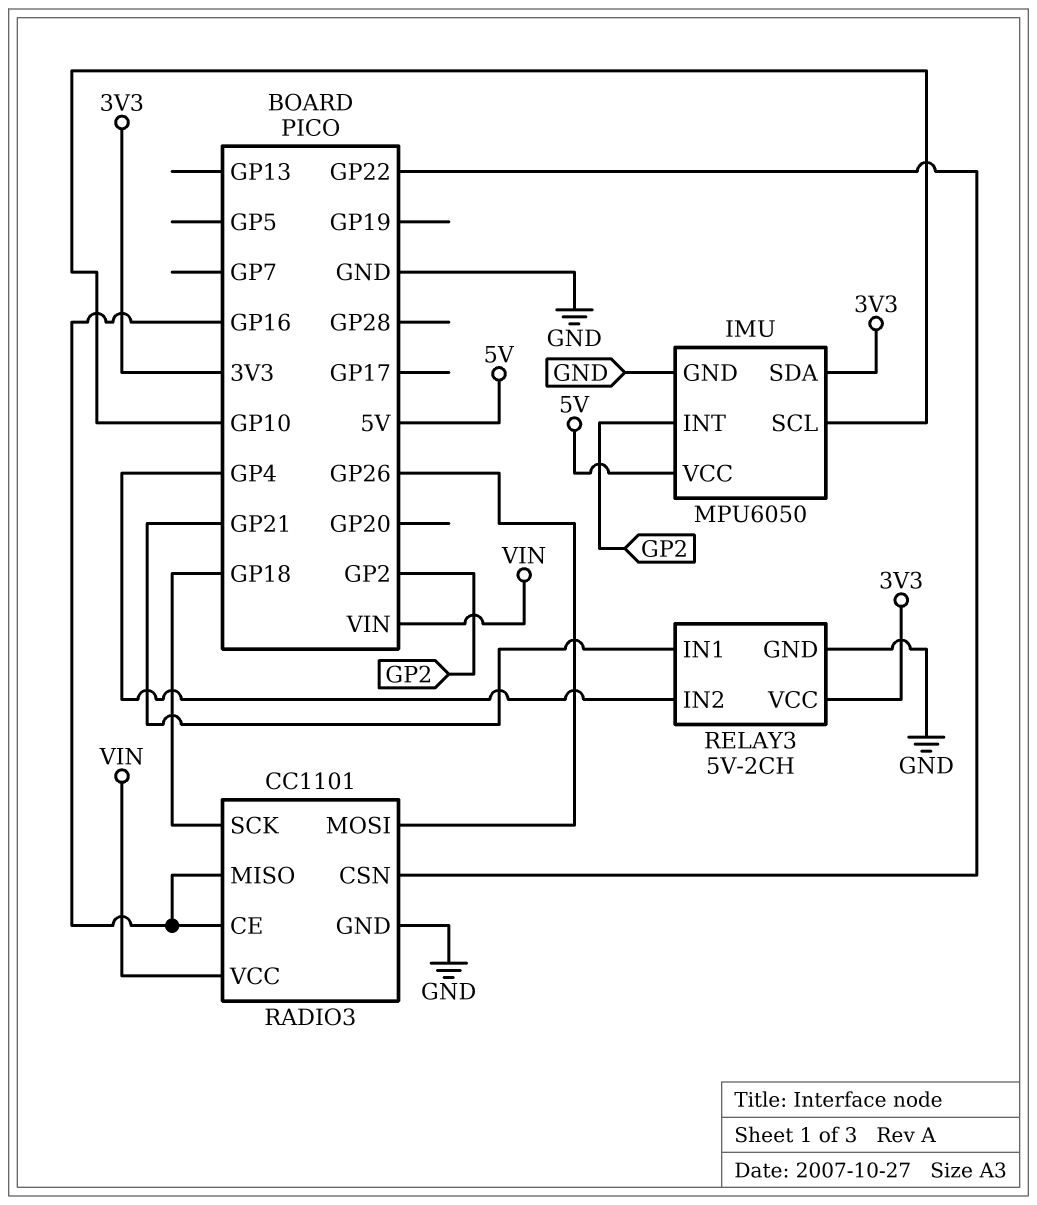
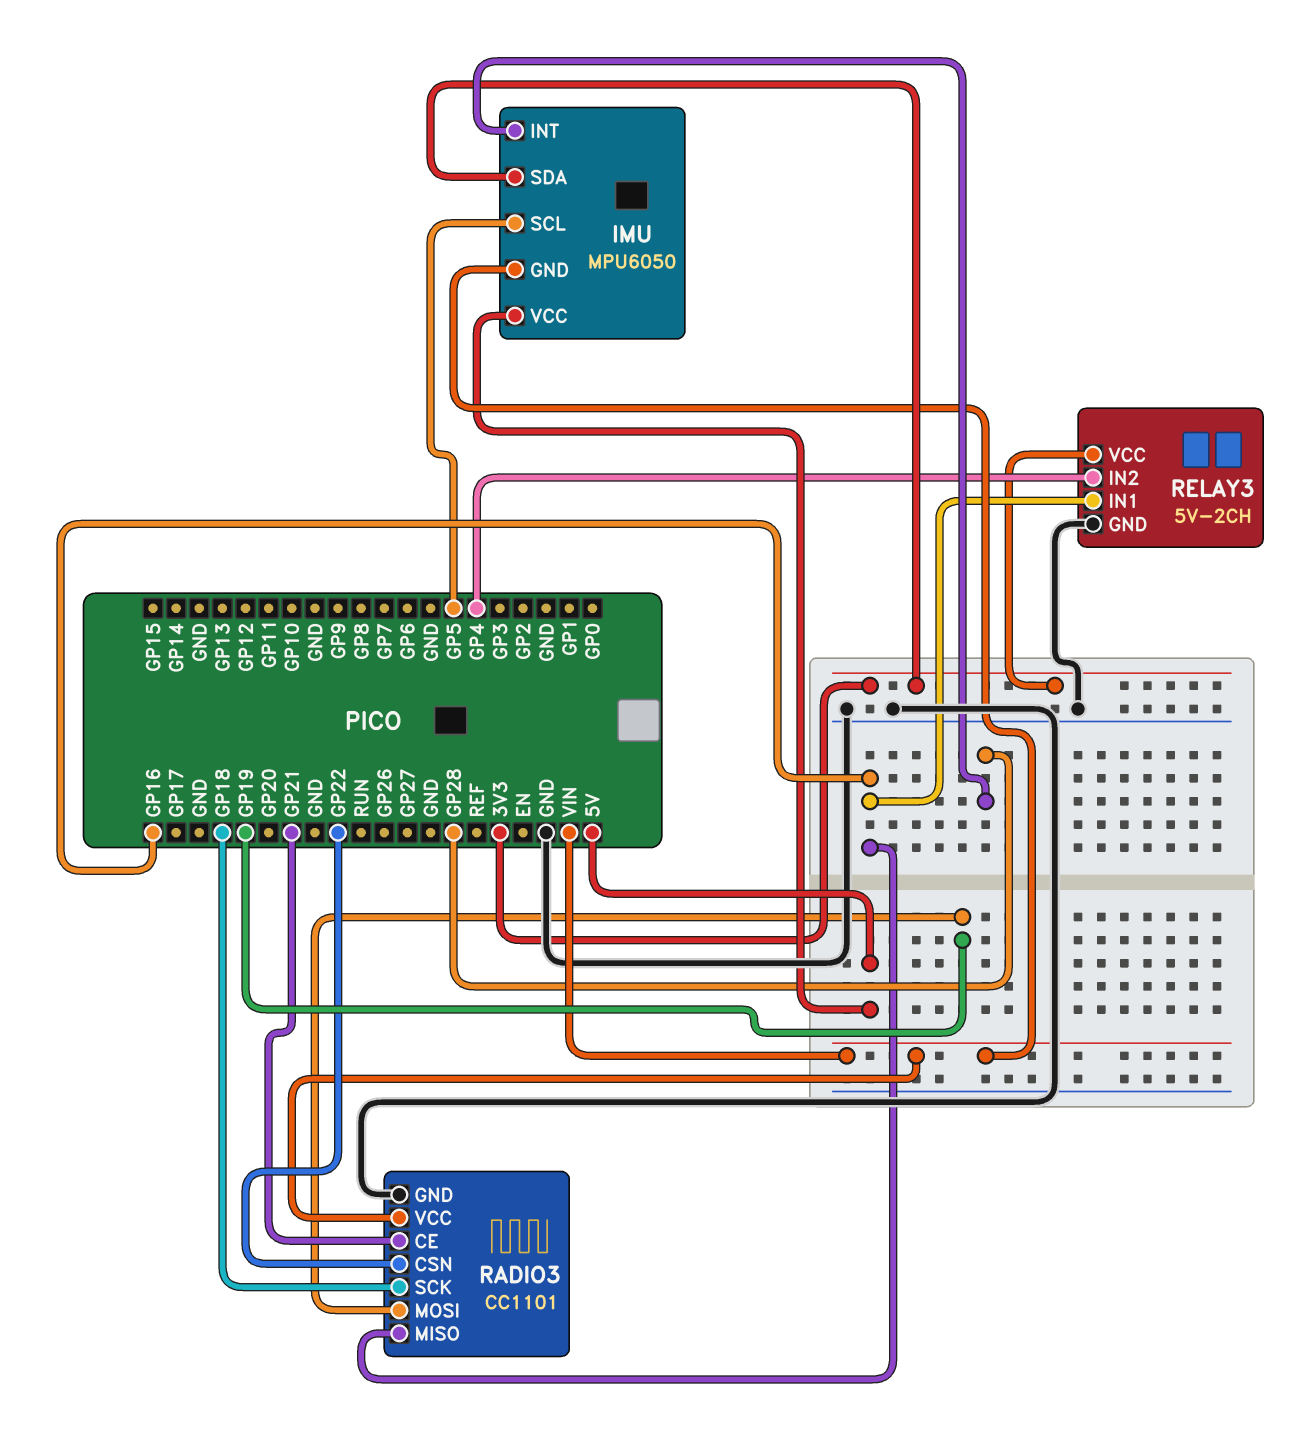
IMU pin GND: GND -> VIN
IMU pin INT: GP2 -> GP28
IMU pin SCL: GP10 -> GP5
RADIO3 pin CE: GP16 -> GP21
RADIO3 pin MOSI: GP26 -> GP19
RELAY3 pin IN1: GP21 -> GP16

